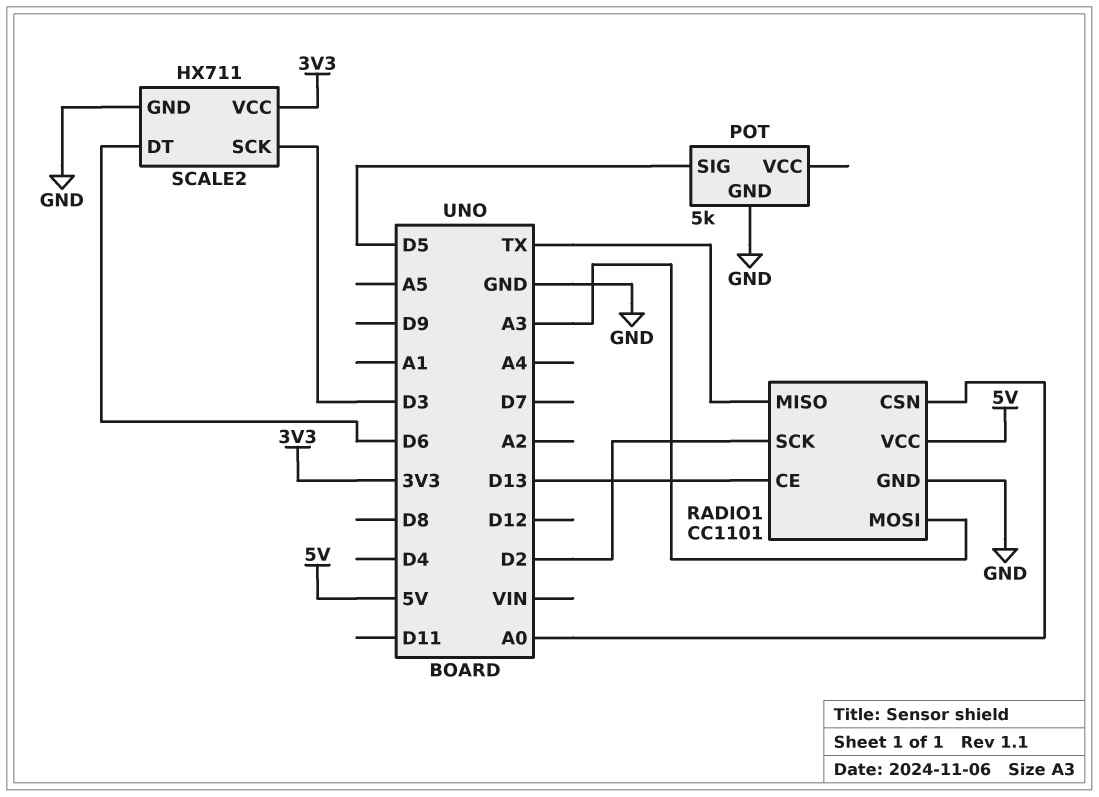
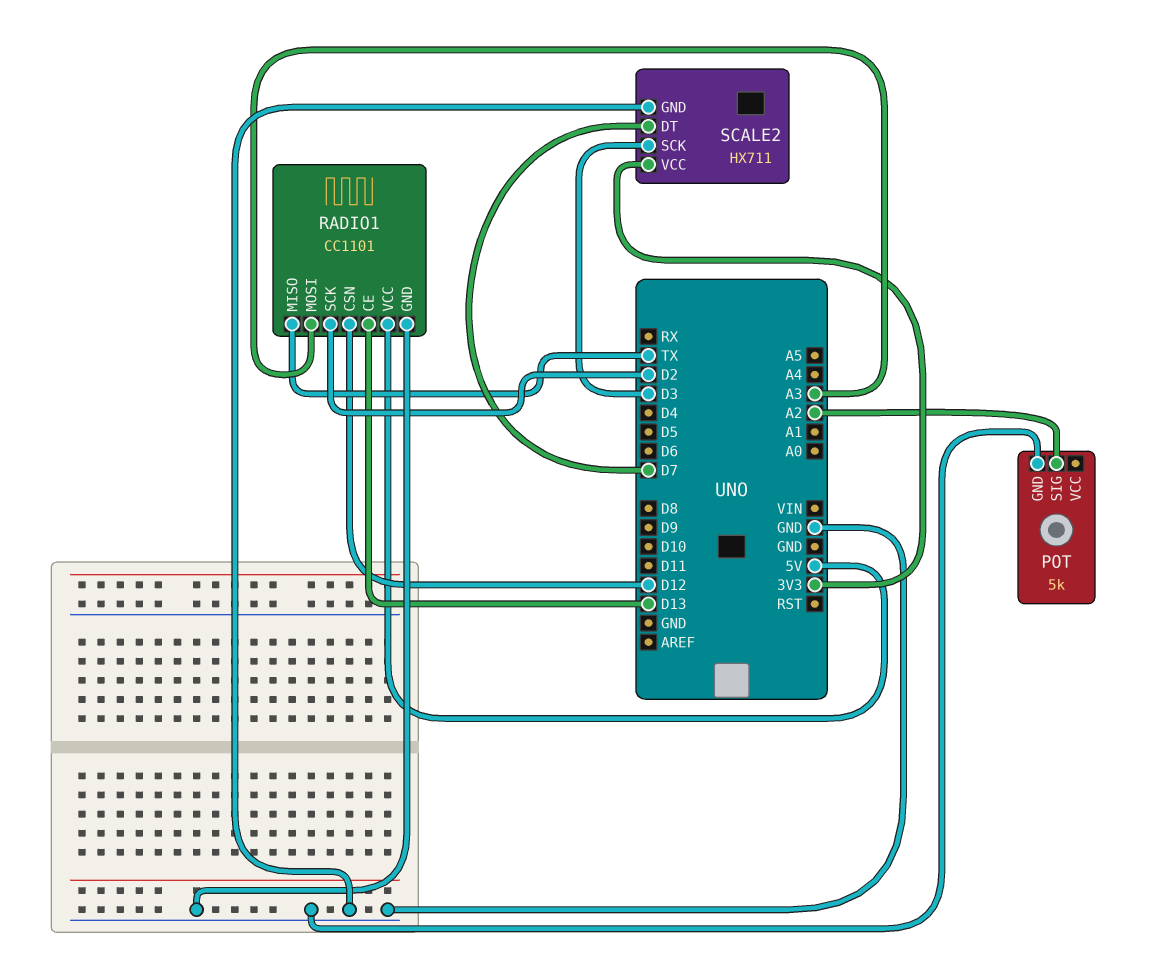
POT pin SIG: D5 -> A2
RADIO1 pin CSN: A0 -> D12
SCALE2 pin DT: D6 -> D7

